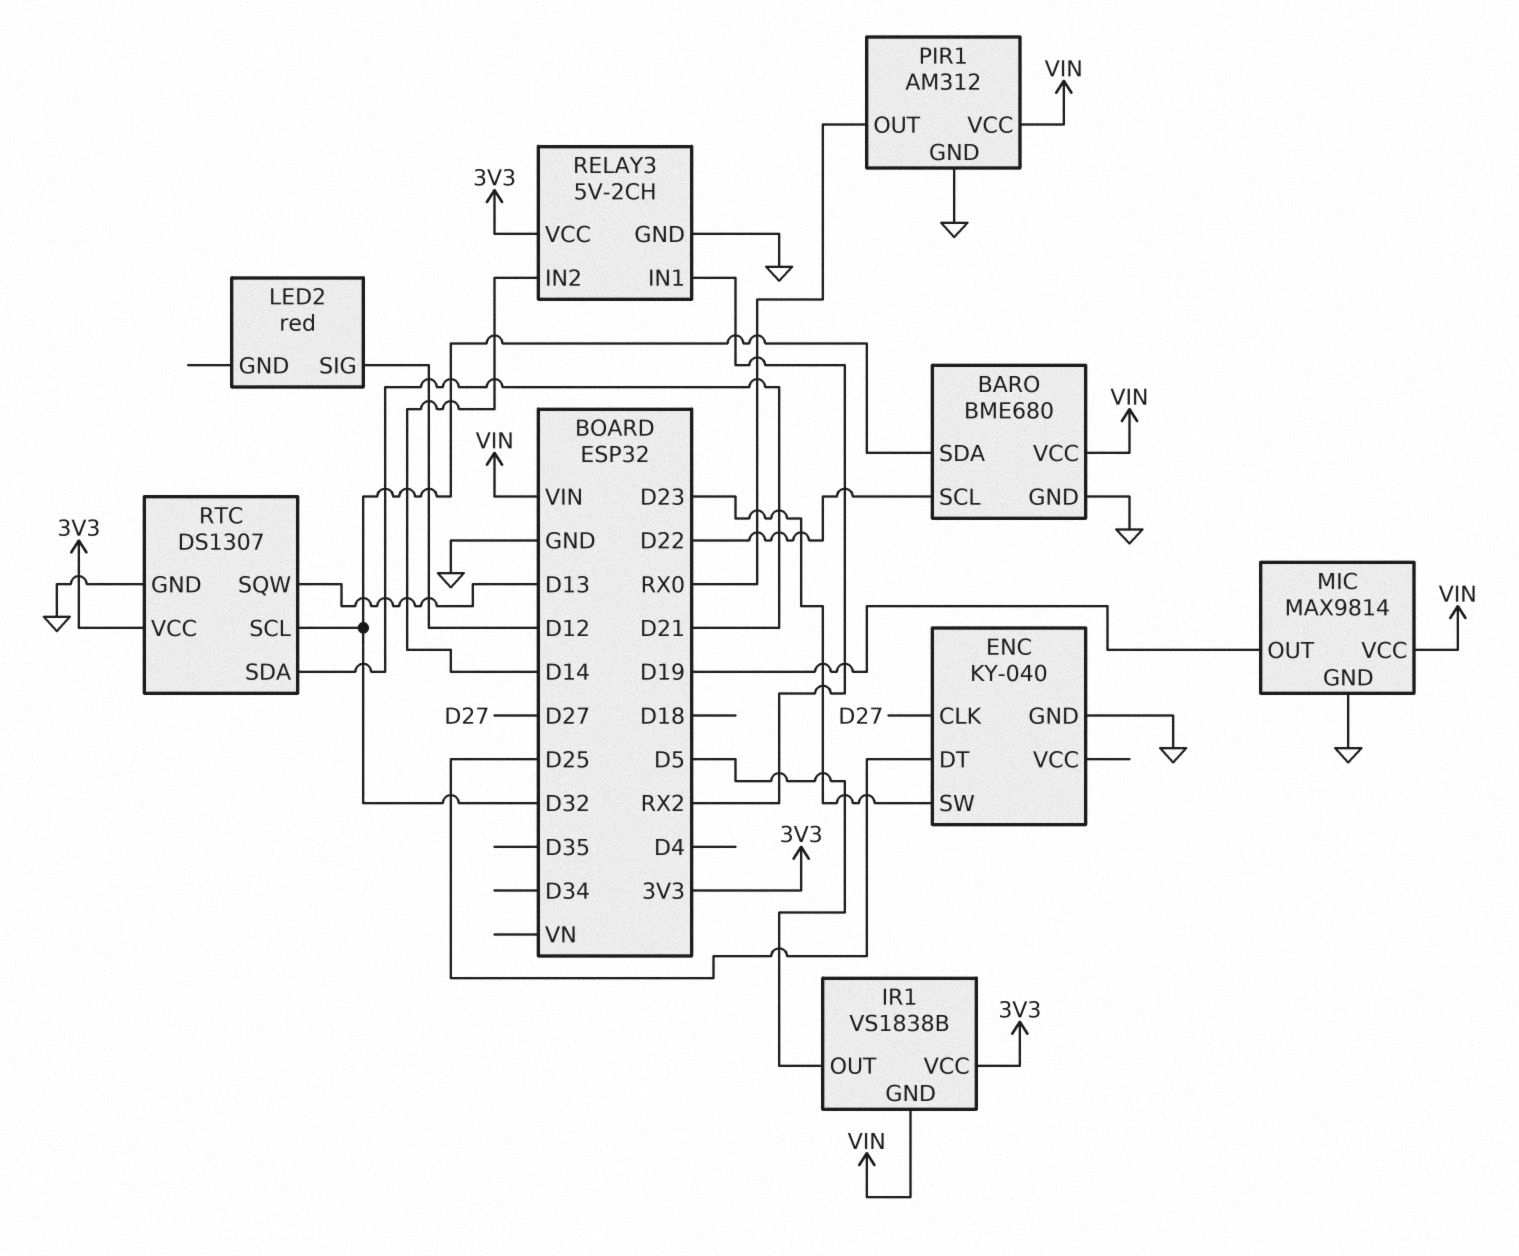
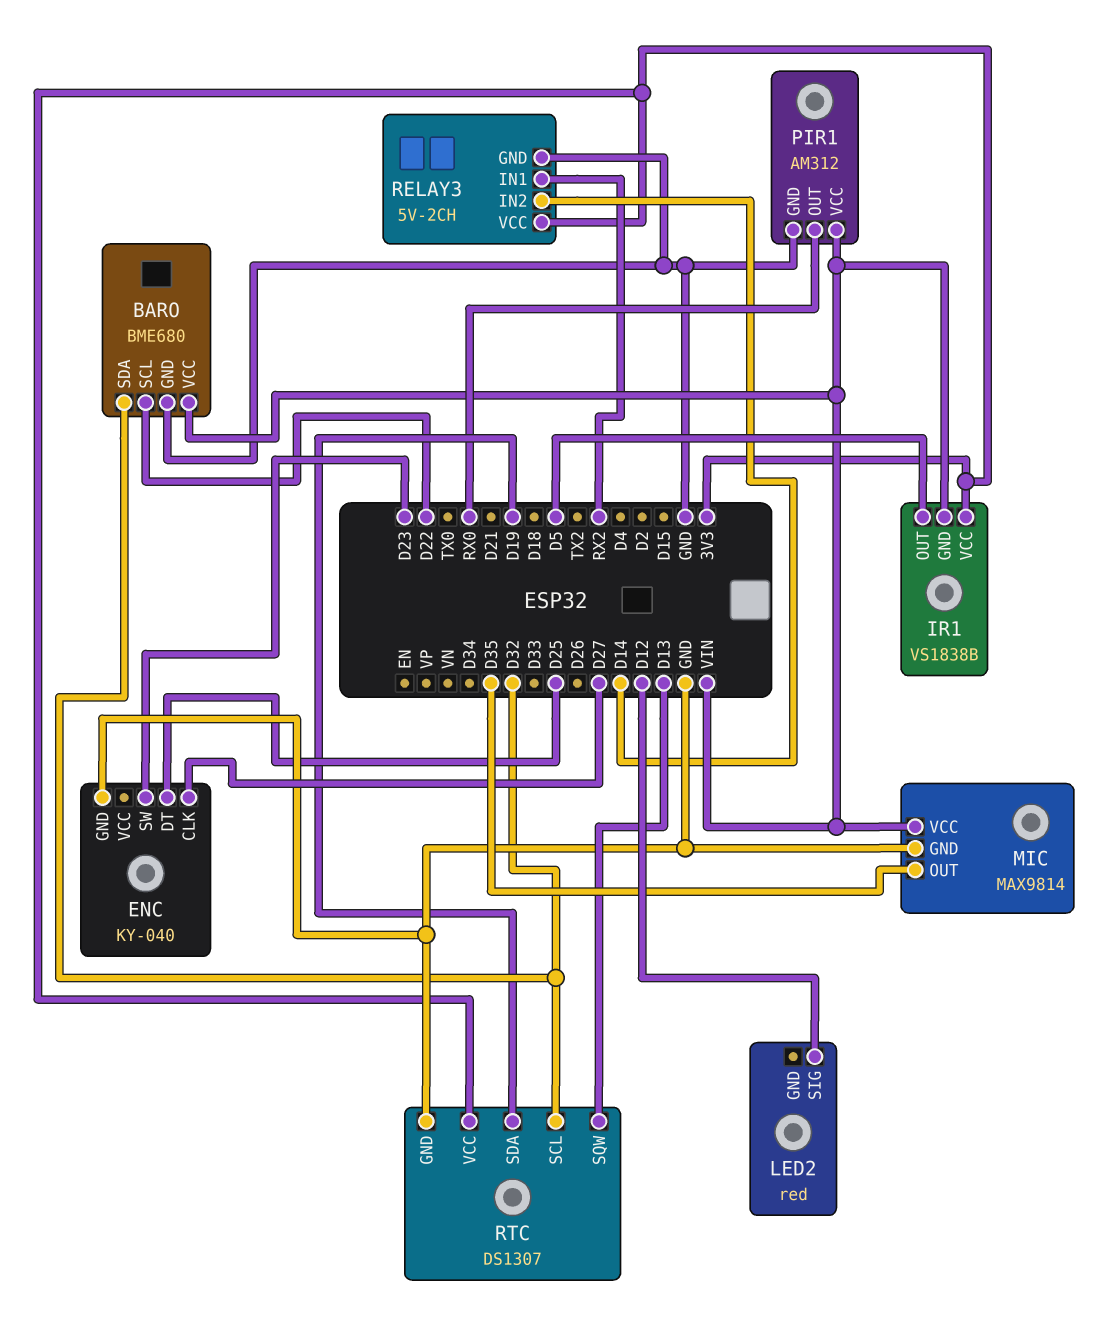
MIC pin OUT: D19 -> D35
RTC pin SDA: D21 -> D19

